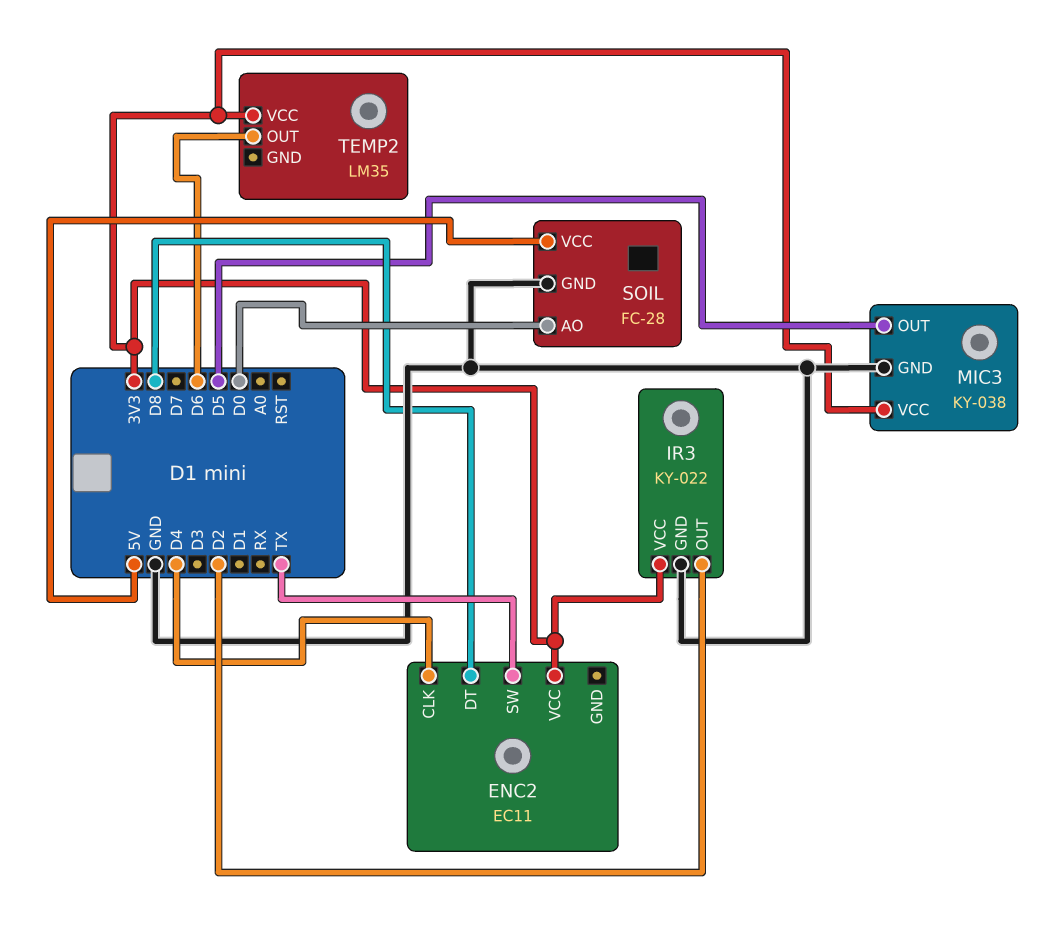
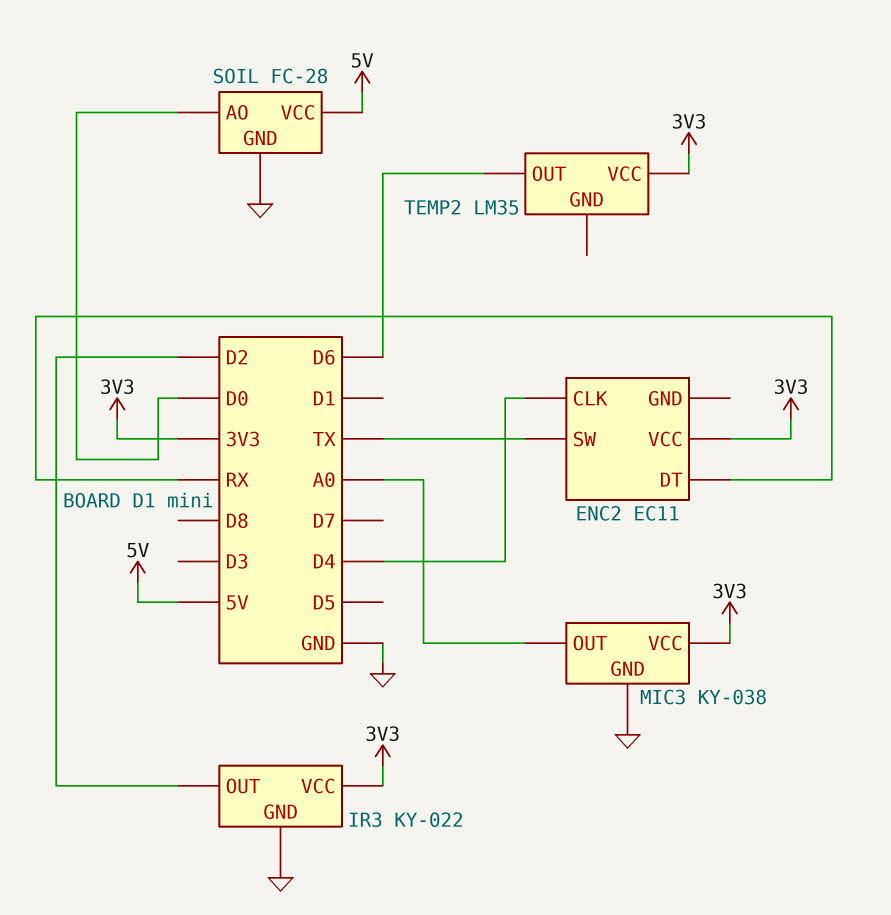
ENC2 pin DT: D8 -> RX
MIC3 pin OUT: D5 -> A0

